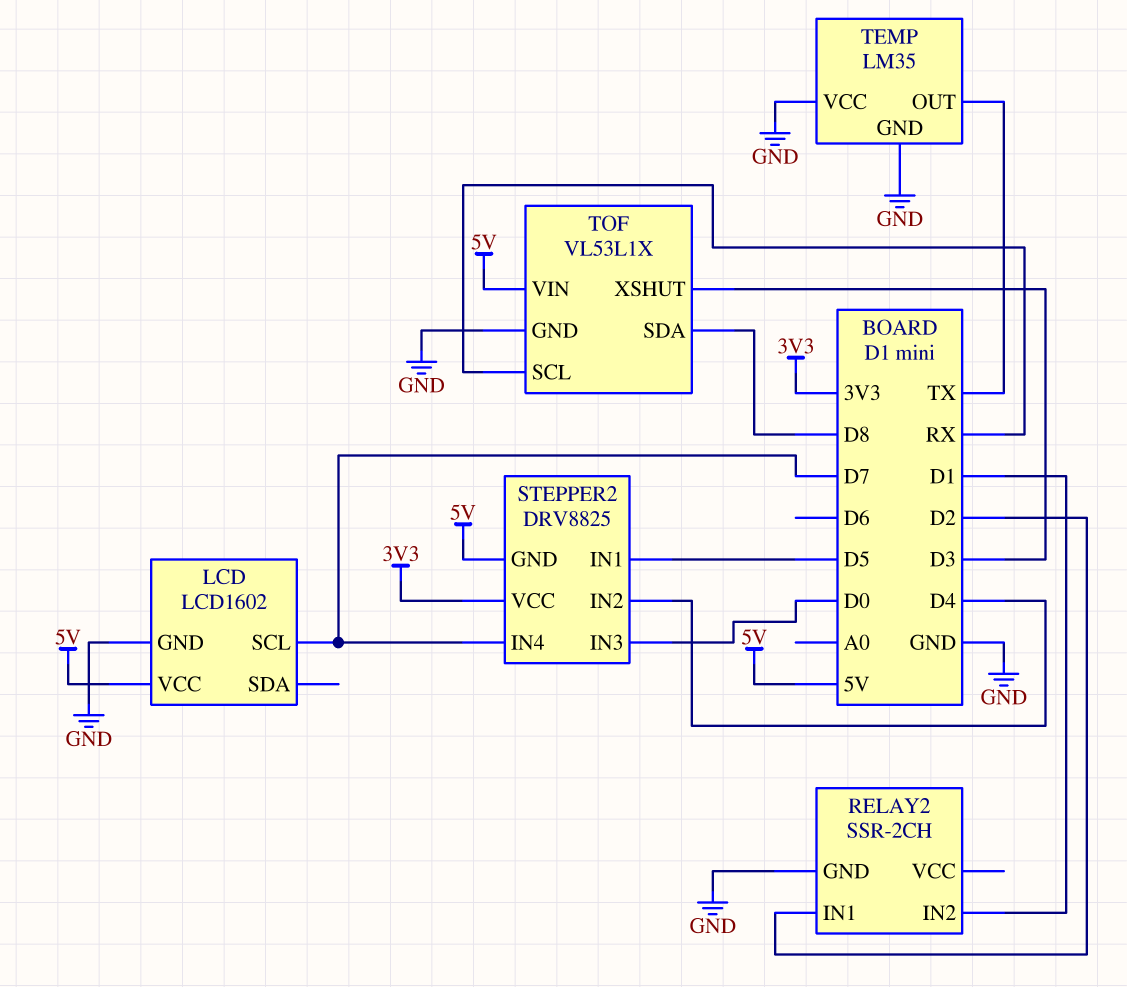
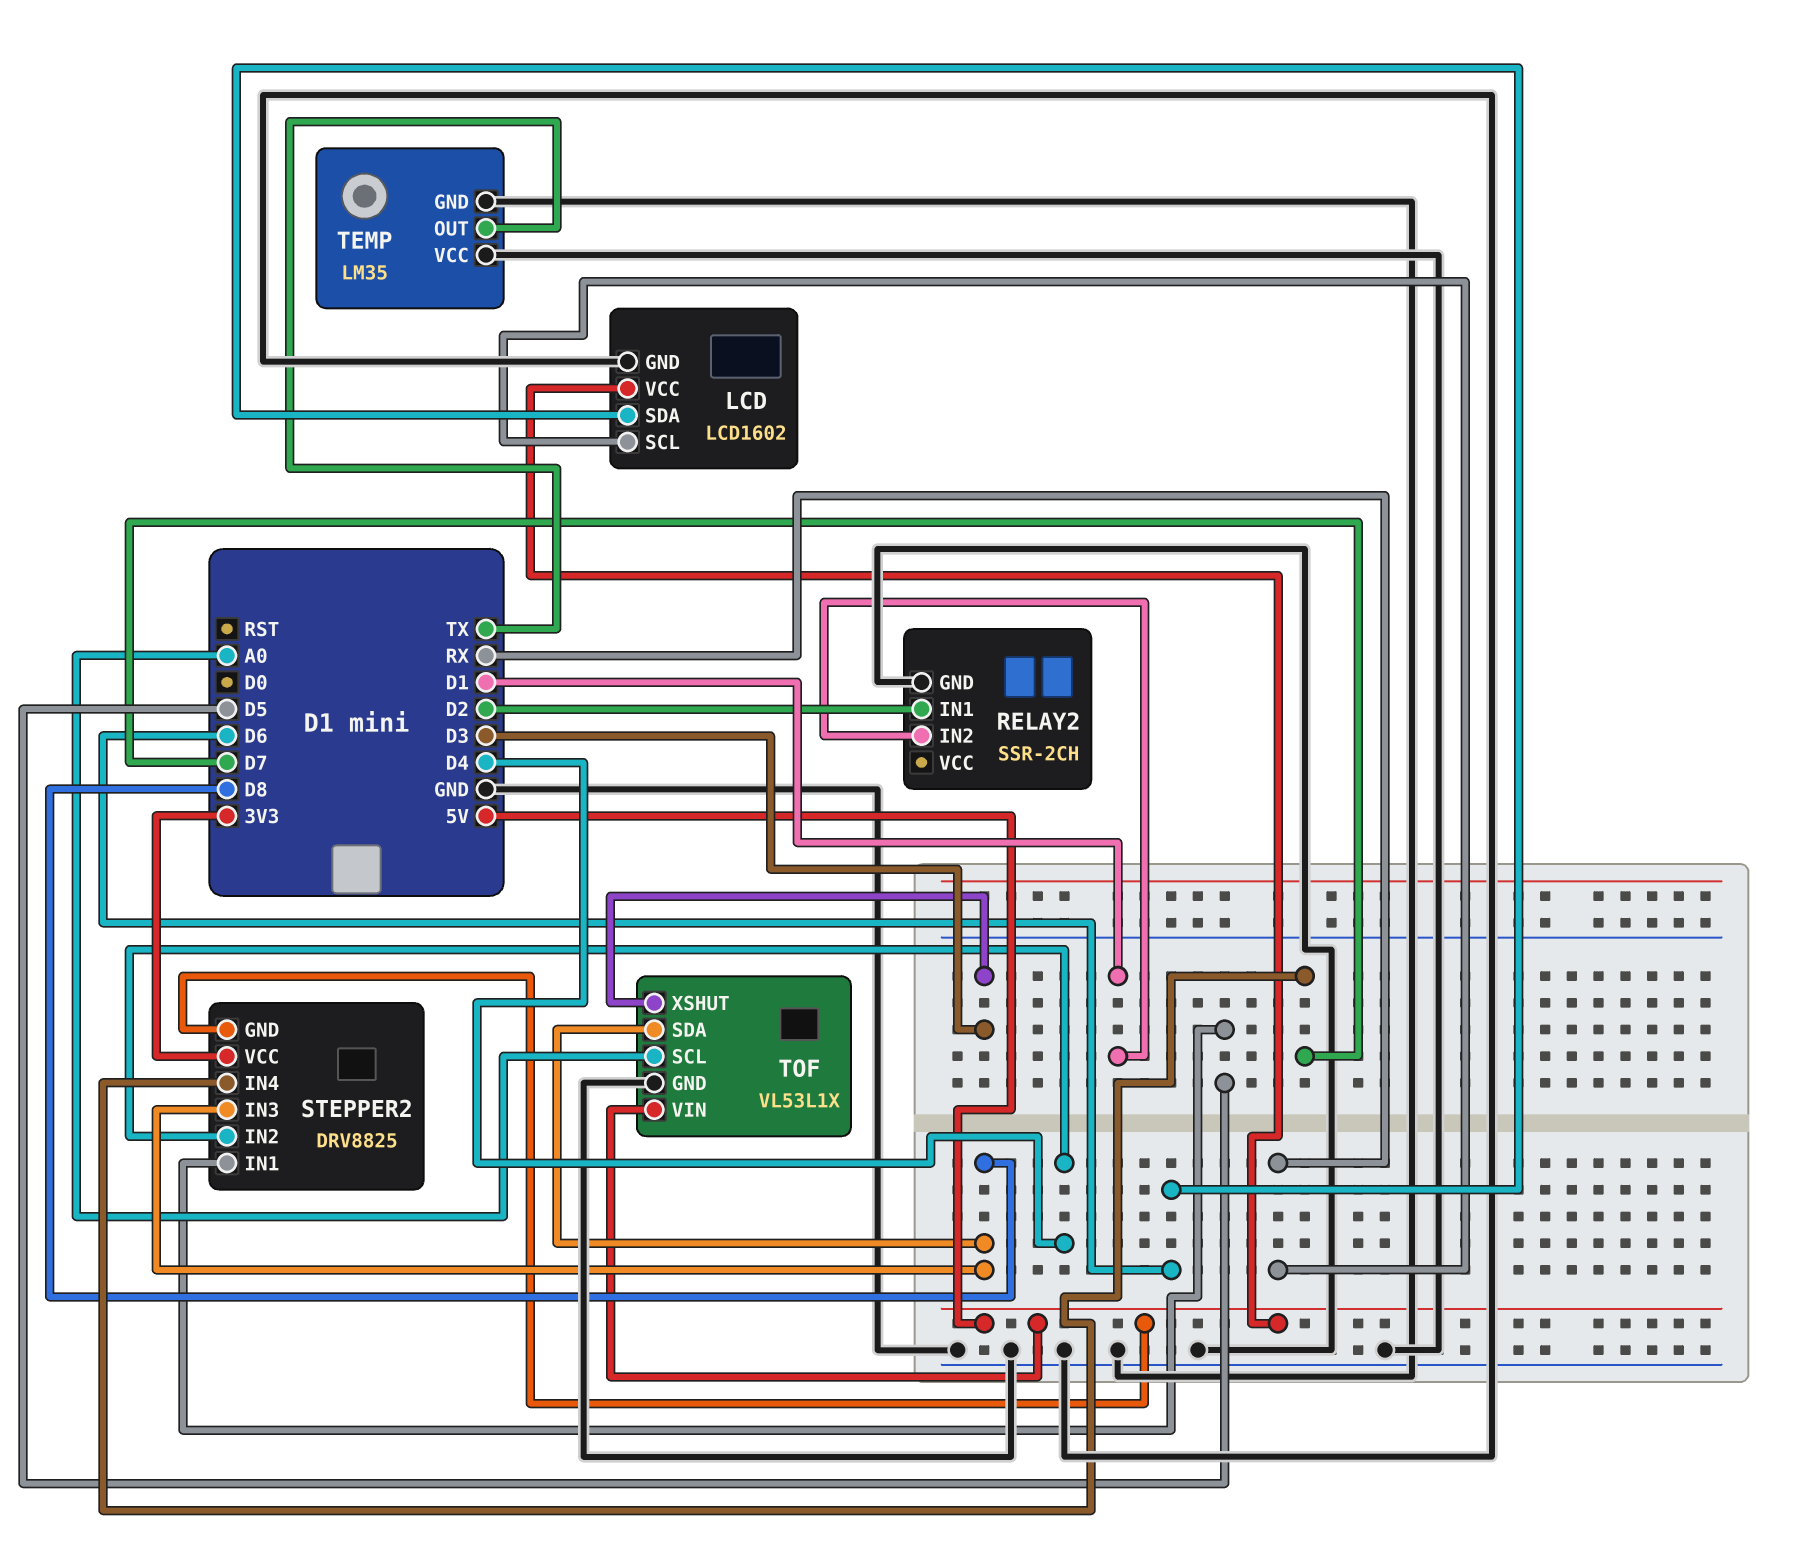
LCD pin SCL: D7 -> RX
LCD pin SDA: none -> D6
STEPPER2 pin IN3: D0 -> D8
TOF pin SCL: RX -> A0

